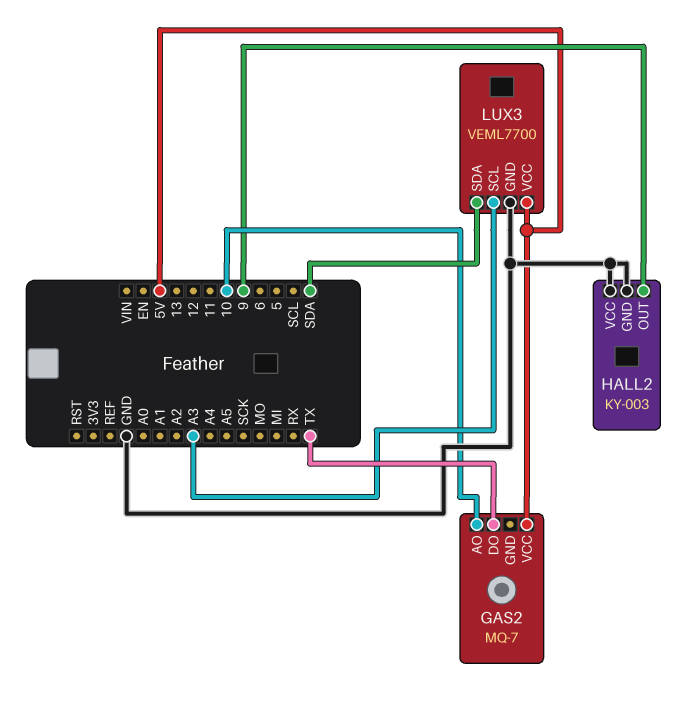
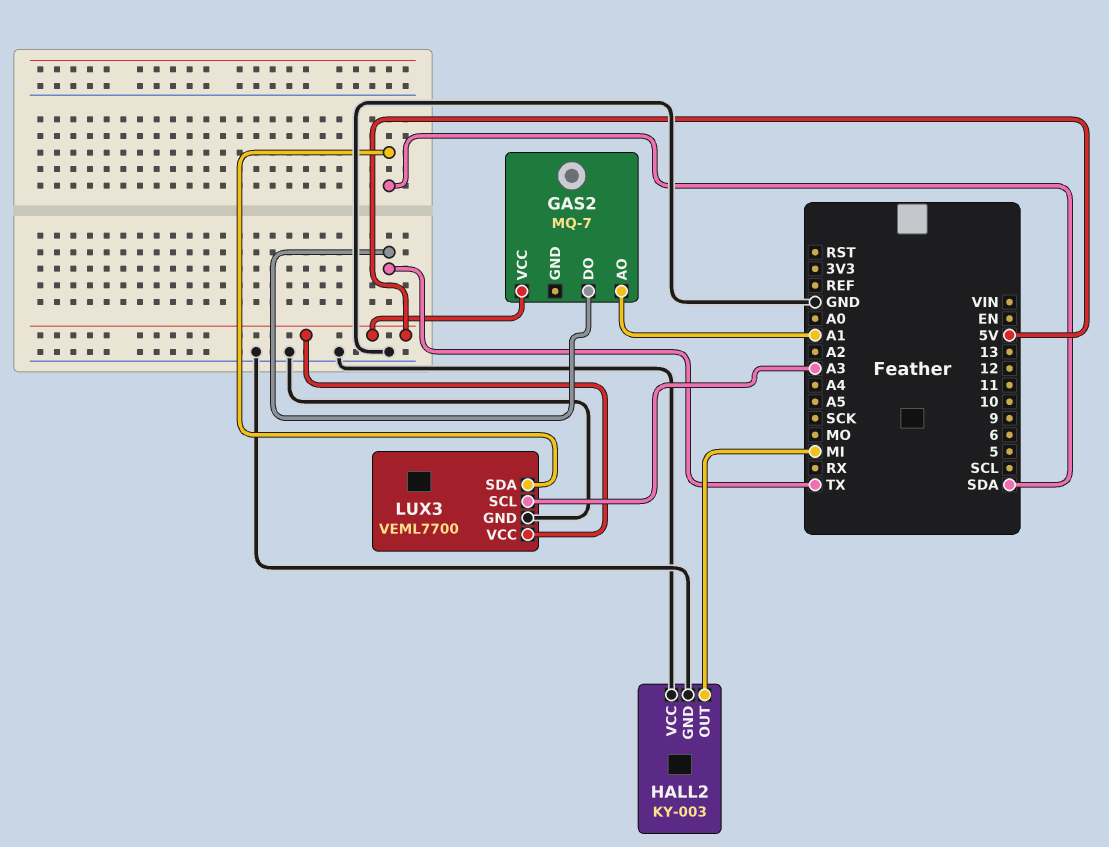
GAS2 pin AO: 10 -> A1
HALL2 pin OUT: 9 -> MI

